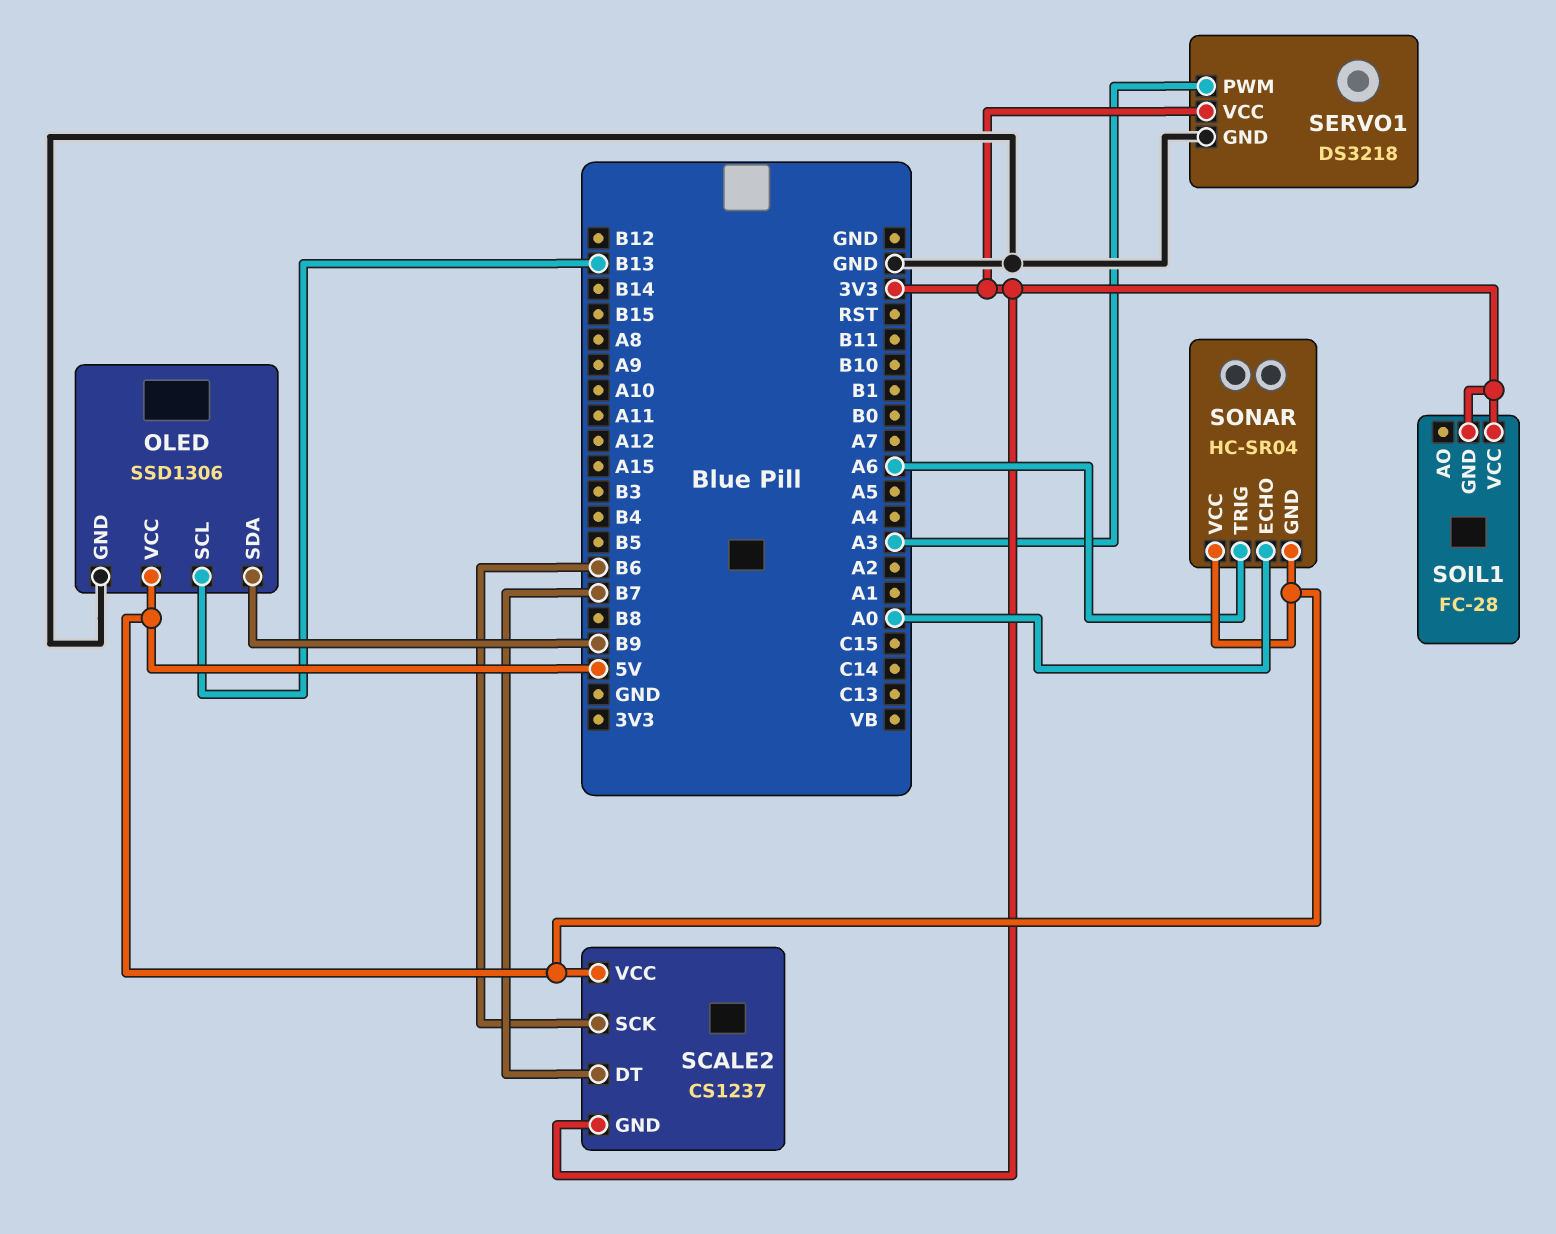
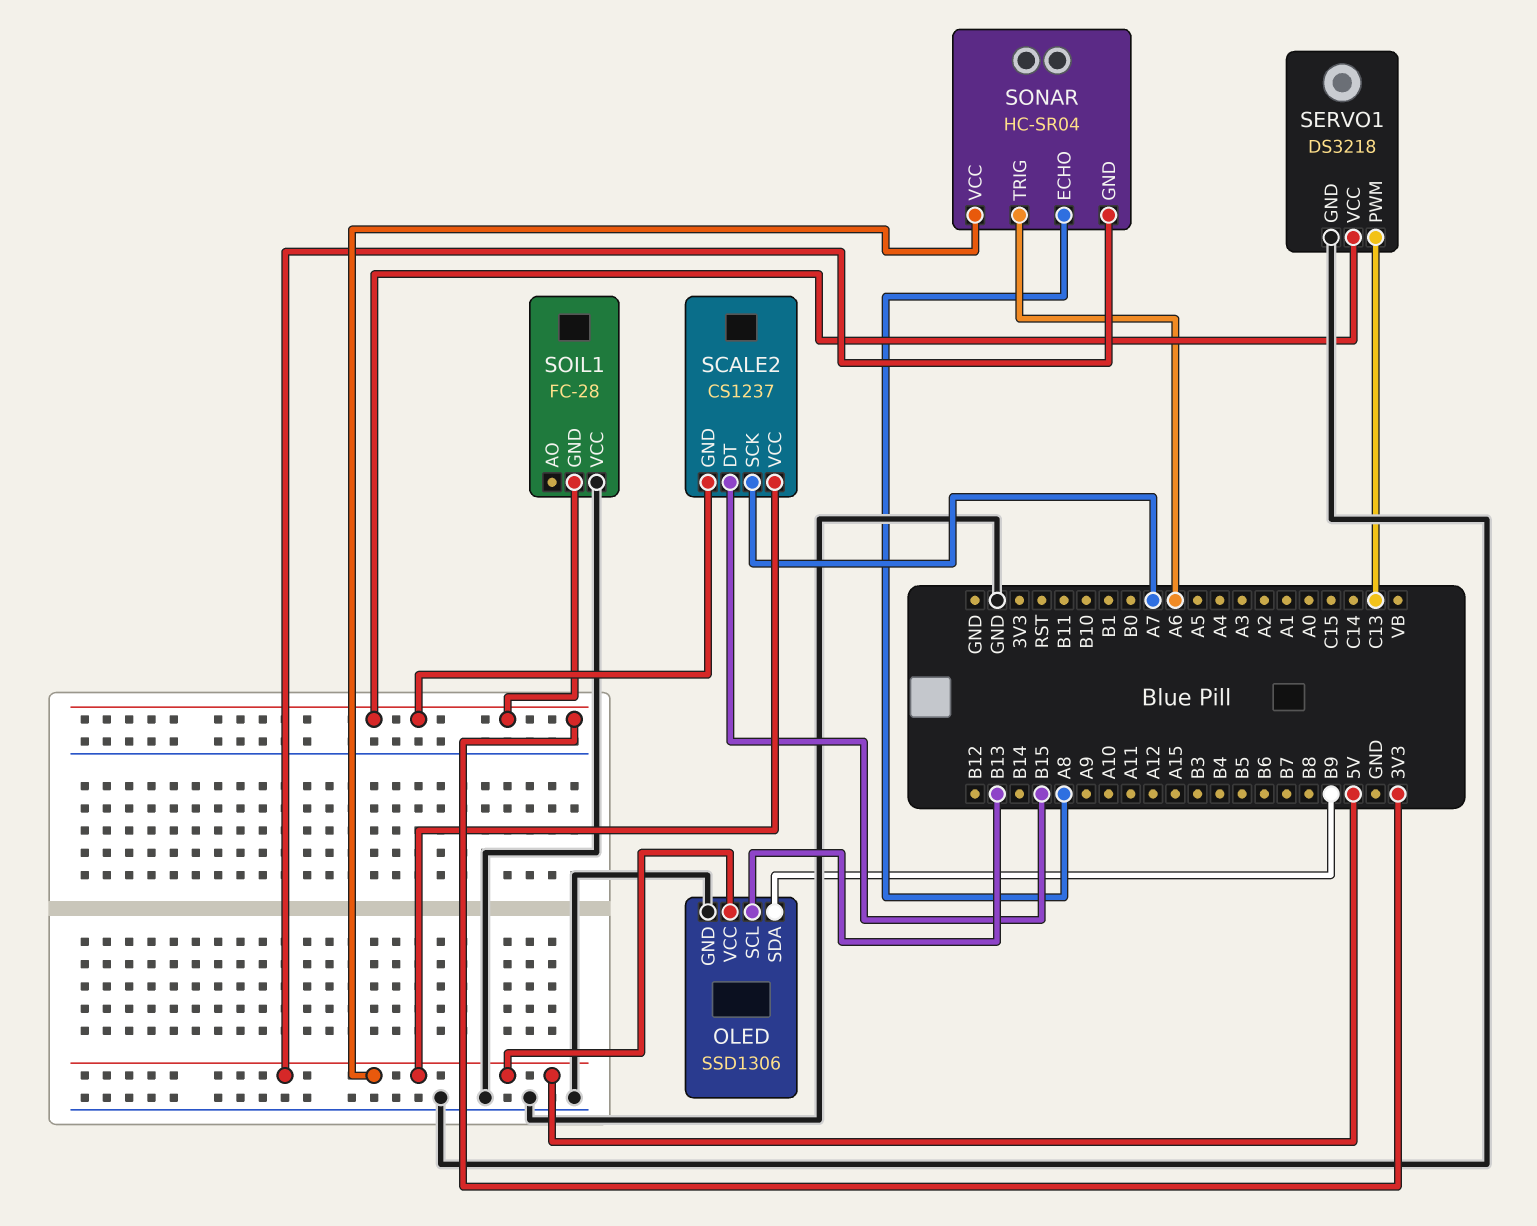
SCALE2 pin DT: B7 -> B15
SCALE2 pin SCK: B6 -> A7
SERVO1 pin PWM: A3 -> C13
SOIL1 pin VCC: 3V3 -> GND
SONAR pin ECHO: A0 -> A8

